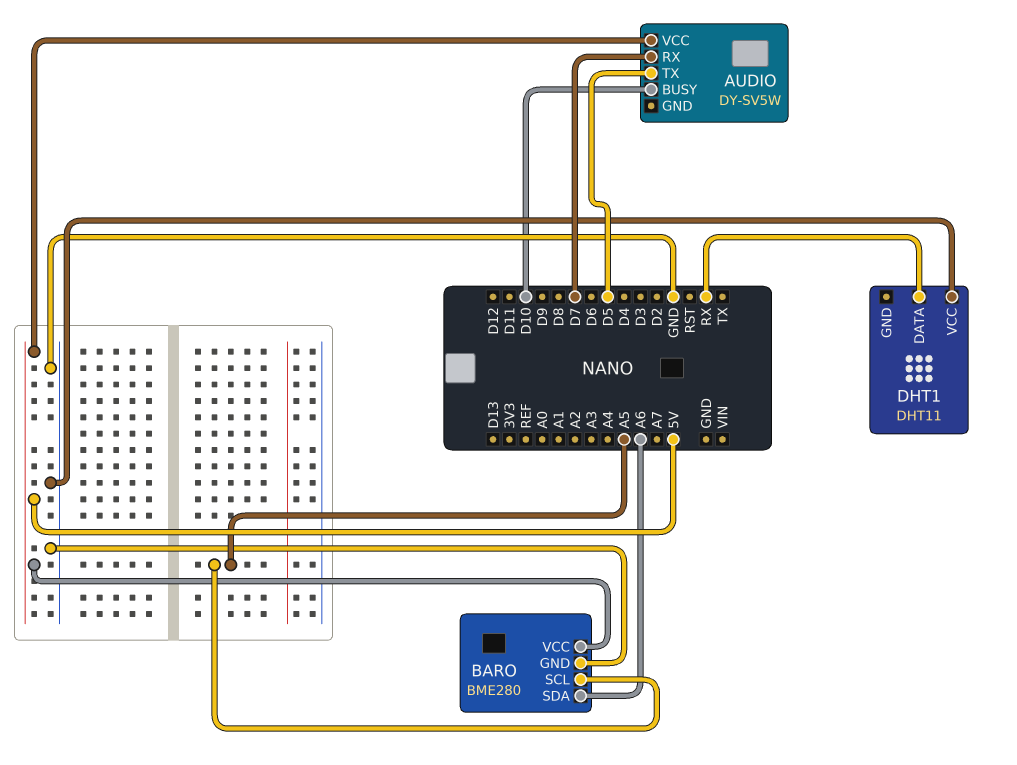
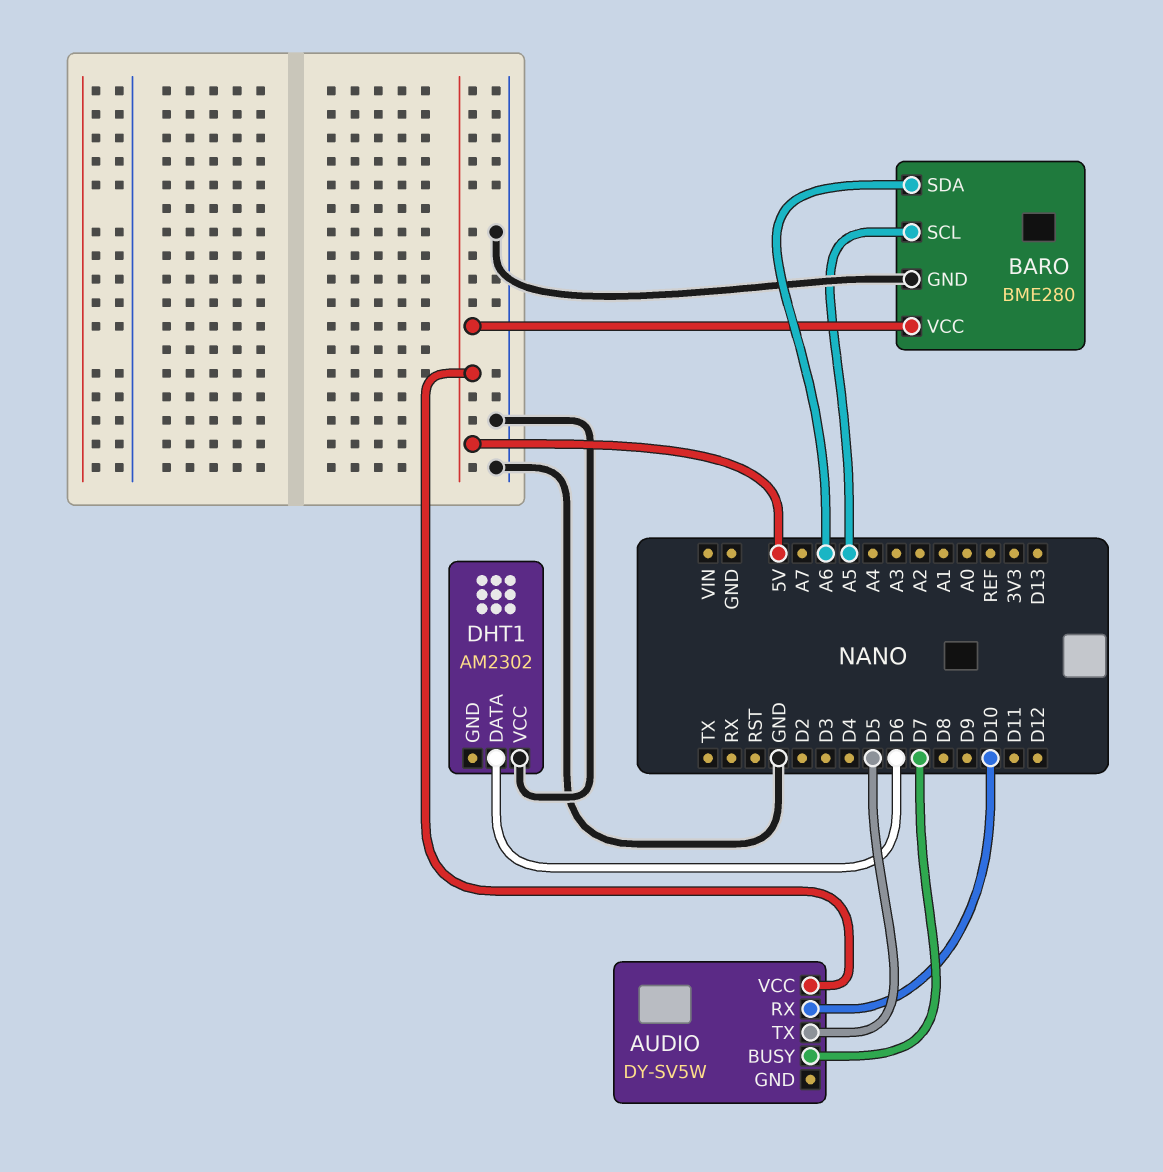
AUDIO pin BUSY: D10 -> D7
AUDIO pin RX: D7 -> D10
DHT1: DHT11 -> AM2302
DHT1 pin DATA: RX -> D6

